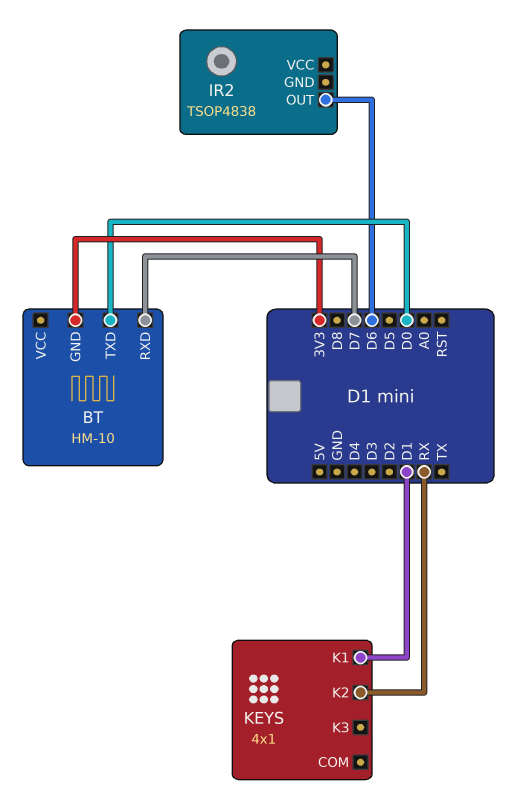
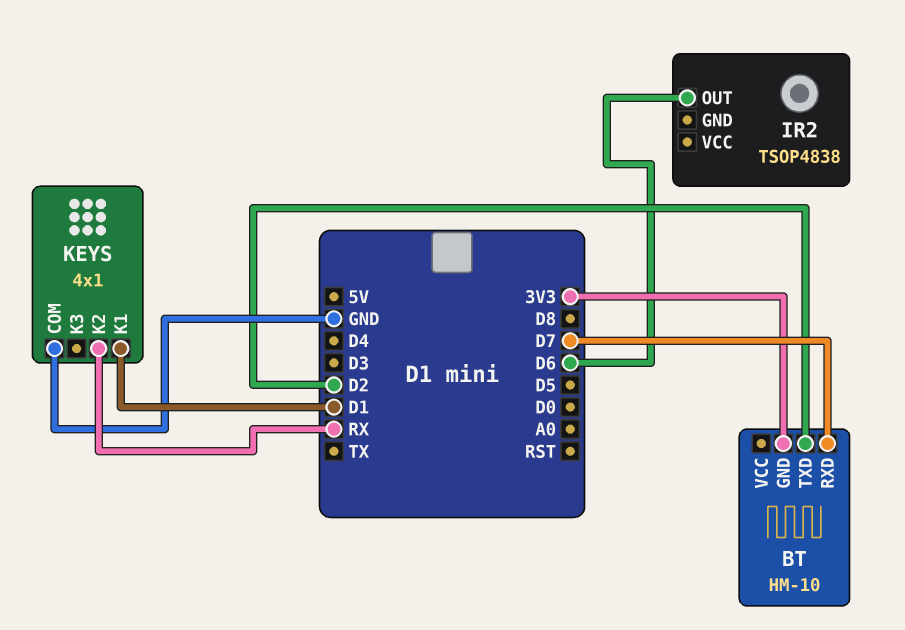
BT pin TXD: D0 -> D2
KEYS pin COM: none -> GND

